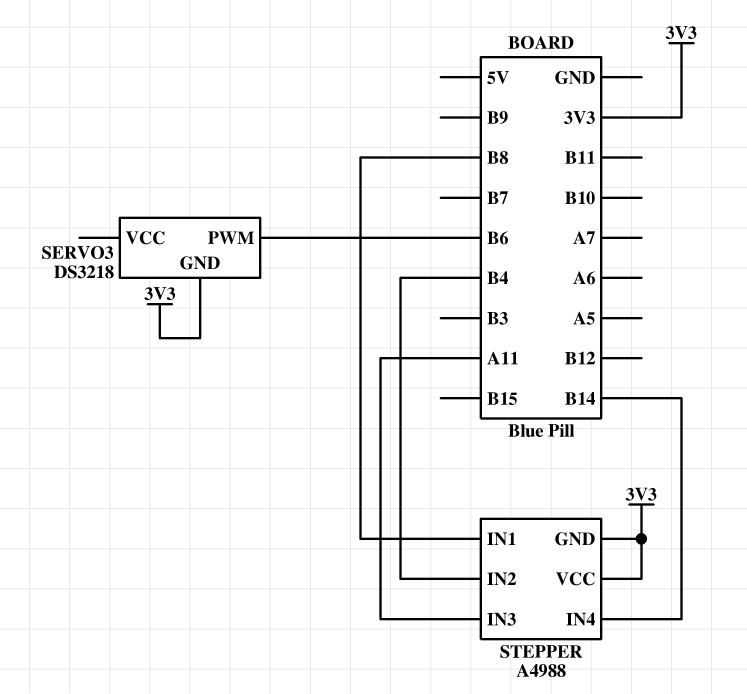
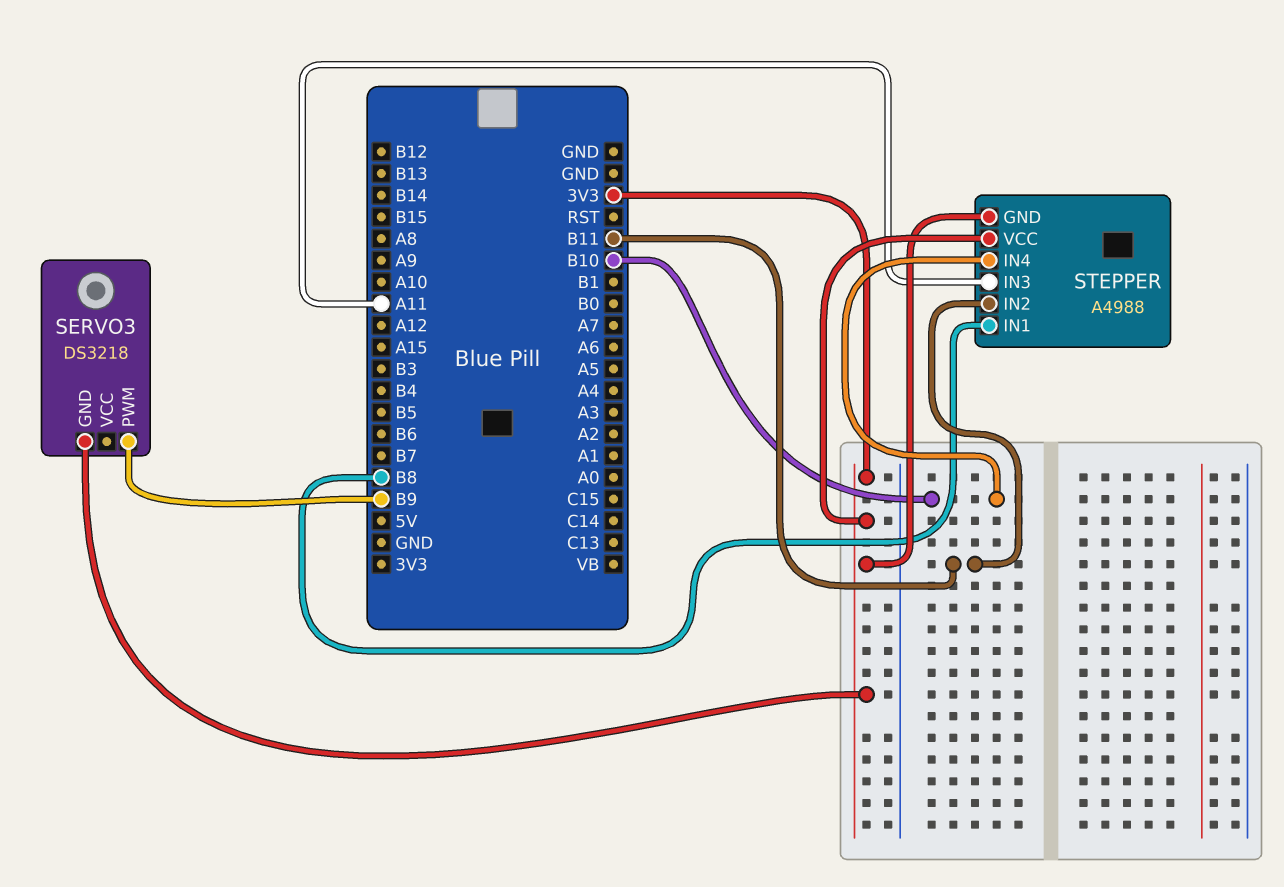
SERVO3 pin PWM: B6 -> B9
STEPPER pin IN2: B4 -> B11
STEPPER pin IN4: B14 -> B10

